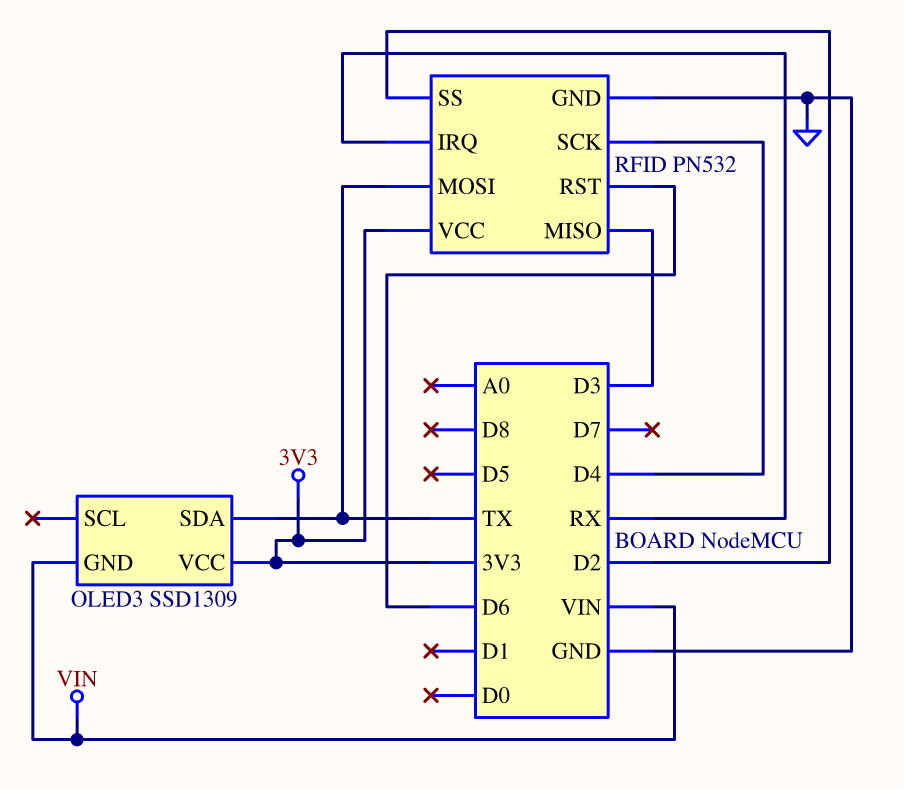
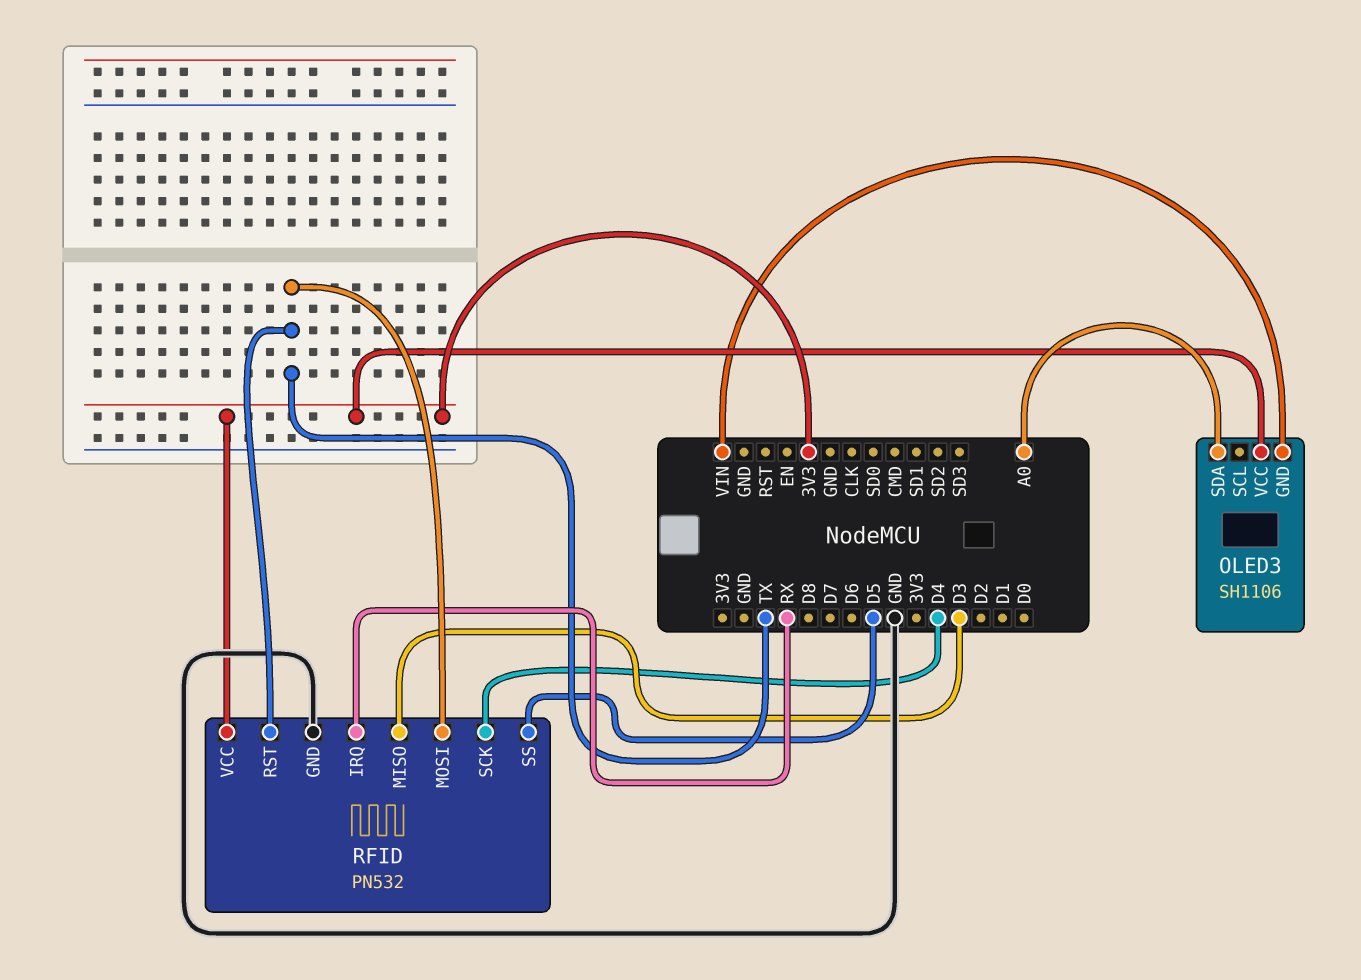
OLED3: SSD1309 -> SH1106
OLED3 pin SDA: TX -> A0
RFID pin RST: D6 -> TX
RFID pin SS: D2 -> D5

